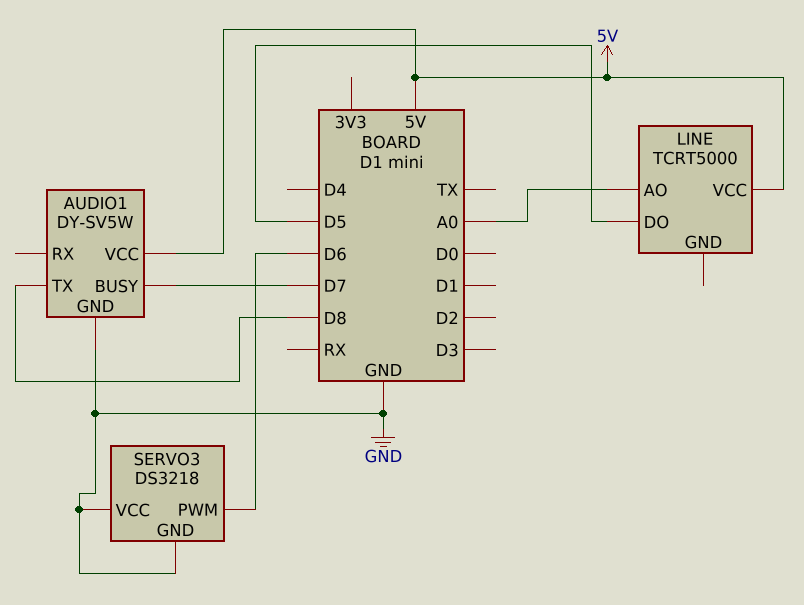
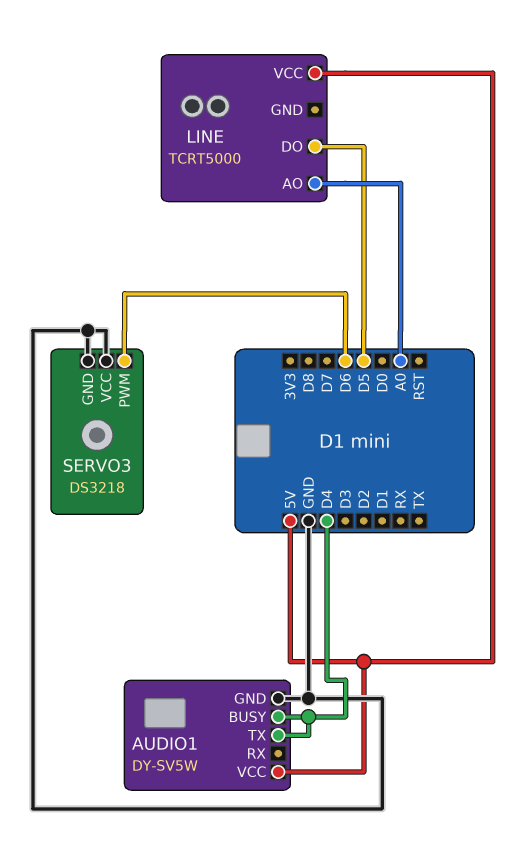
AUDIO1 pin BUSY: D7 -> D4
AUDIO1 pin TX: D8 -> D4

